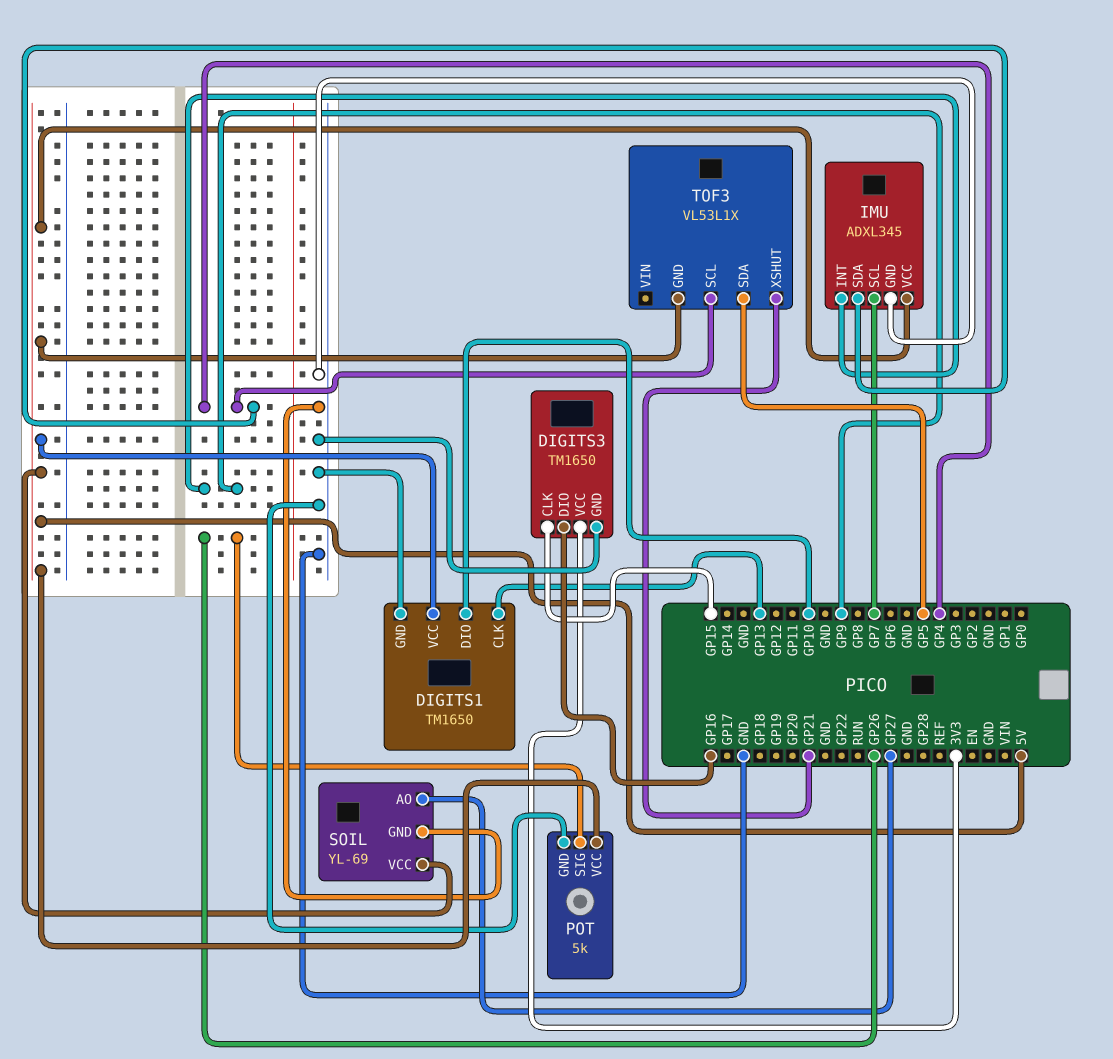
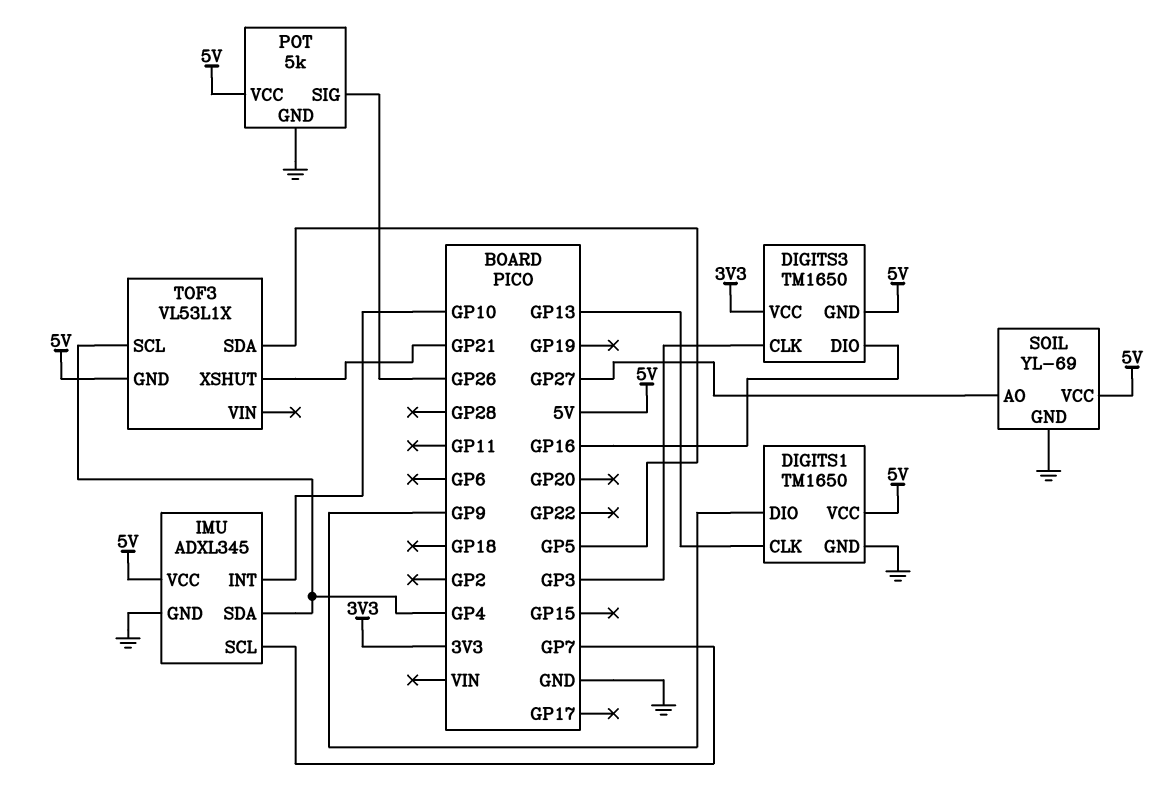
DIGITS1 pin DIO: GP10 -> GP9
DIGITS3 pin CLK: GP15 -> GP3
DIGITS3 pin GND: GND -> 5V
IMU pin INT: GP9 -> GP10

